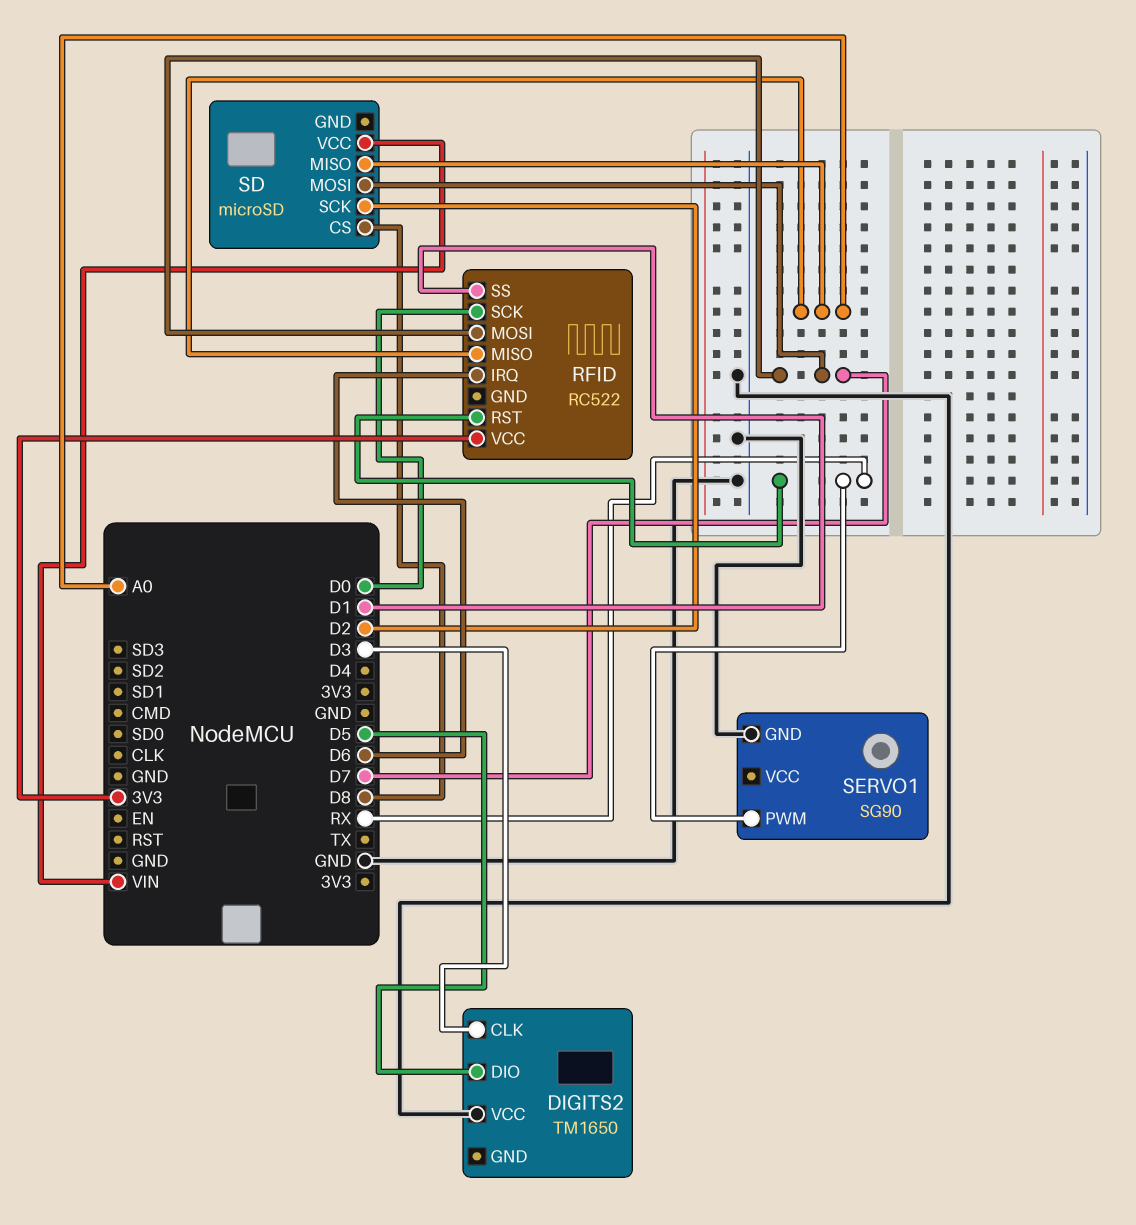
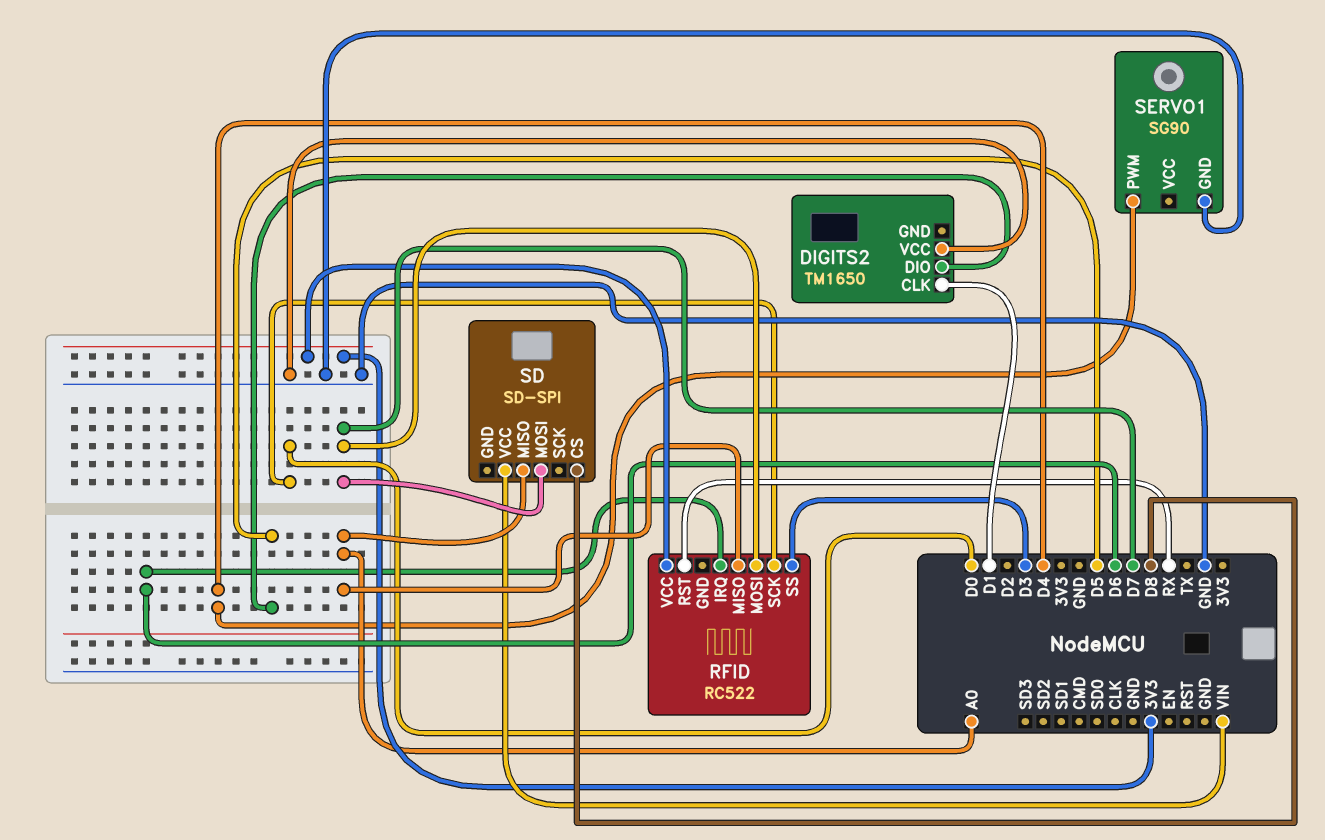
DIGITS2 pin CLK: D3 -> D1
RFID pin SS: D1 -> D3
SD: microSD -> SD-SPI
SD pin SCK: D2 -> none
SERVO1 pin PWM: RX -> D4

